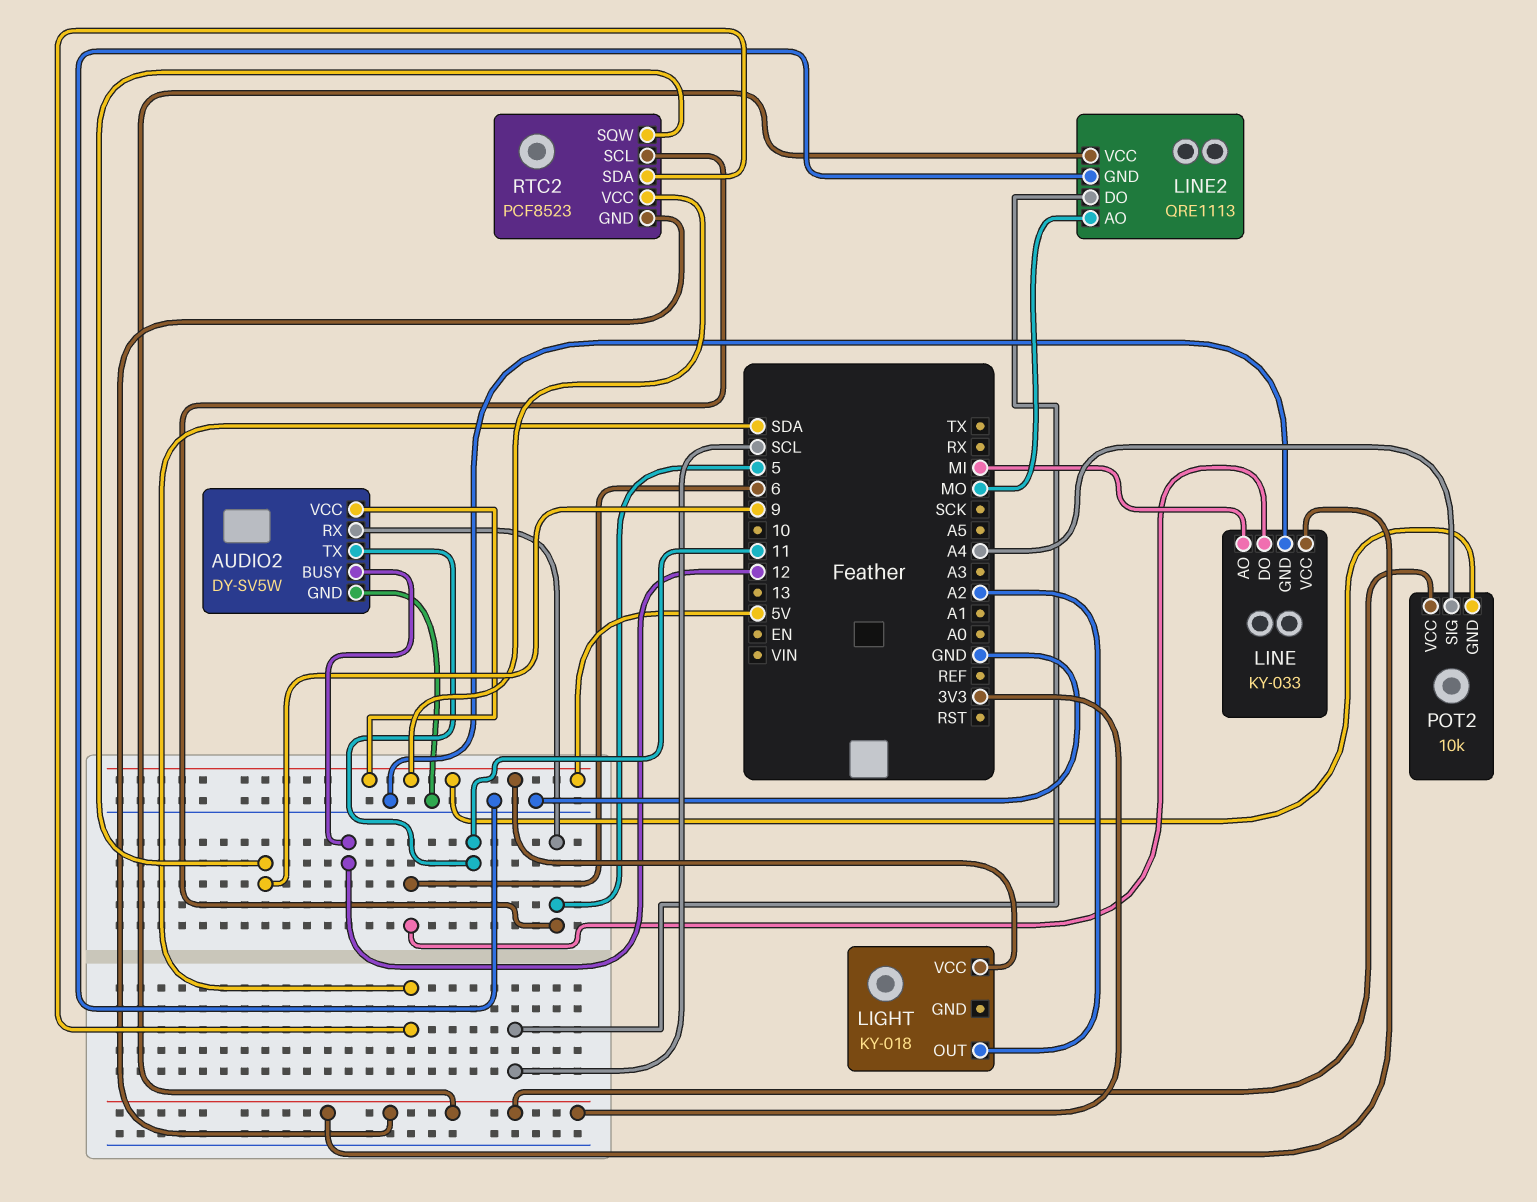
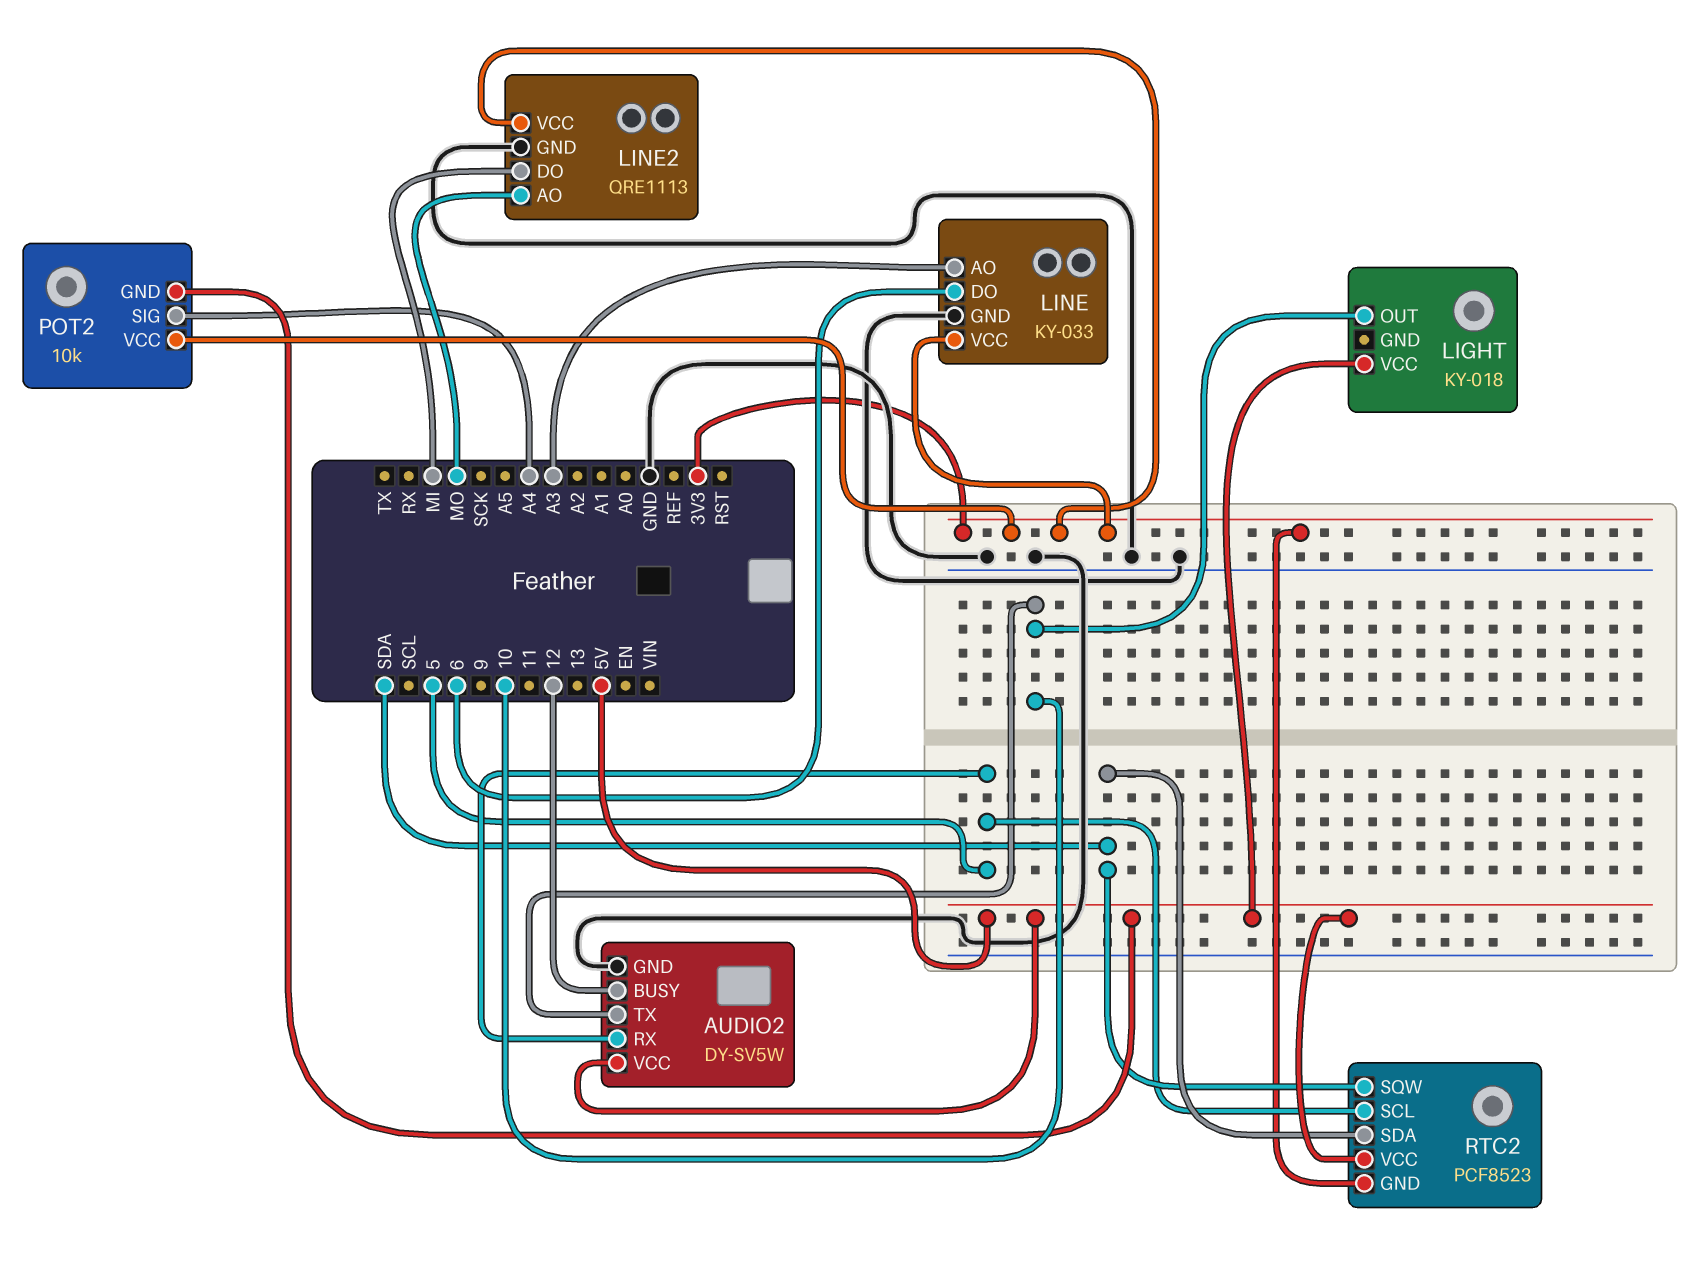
AUDIO2 pin TX: 11 -> 10
LIGHT pin OUT: A2 -> 10
LINE pin AO: MI -> A3
LINE2 pin DO: SCL -> MI
RTC2 pin SQW: 9 -> SDA

